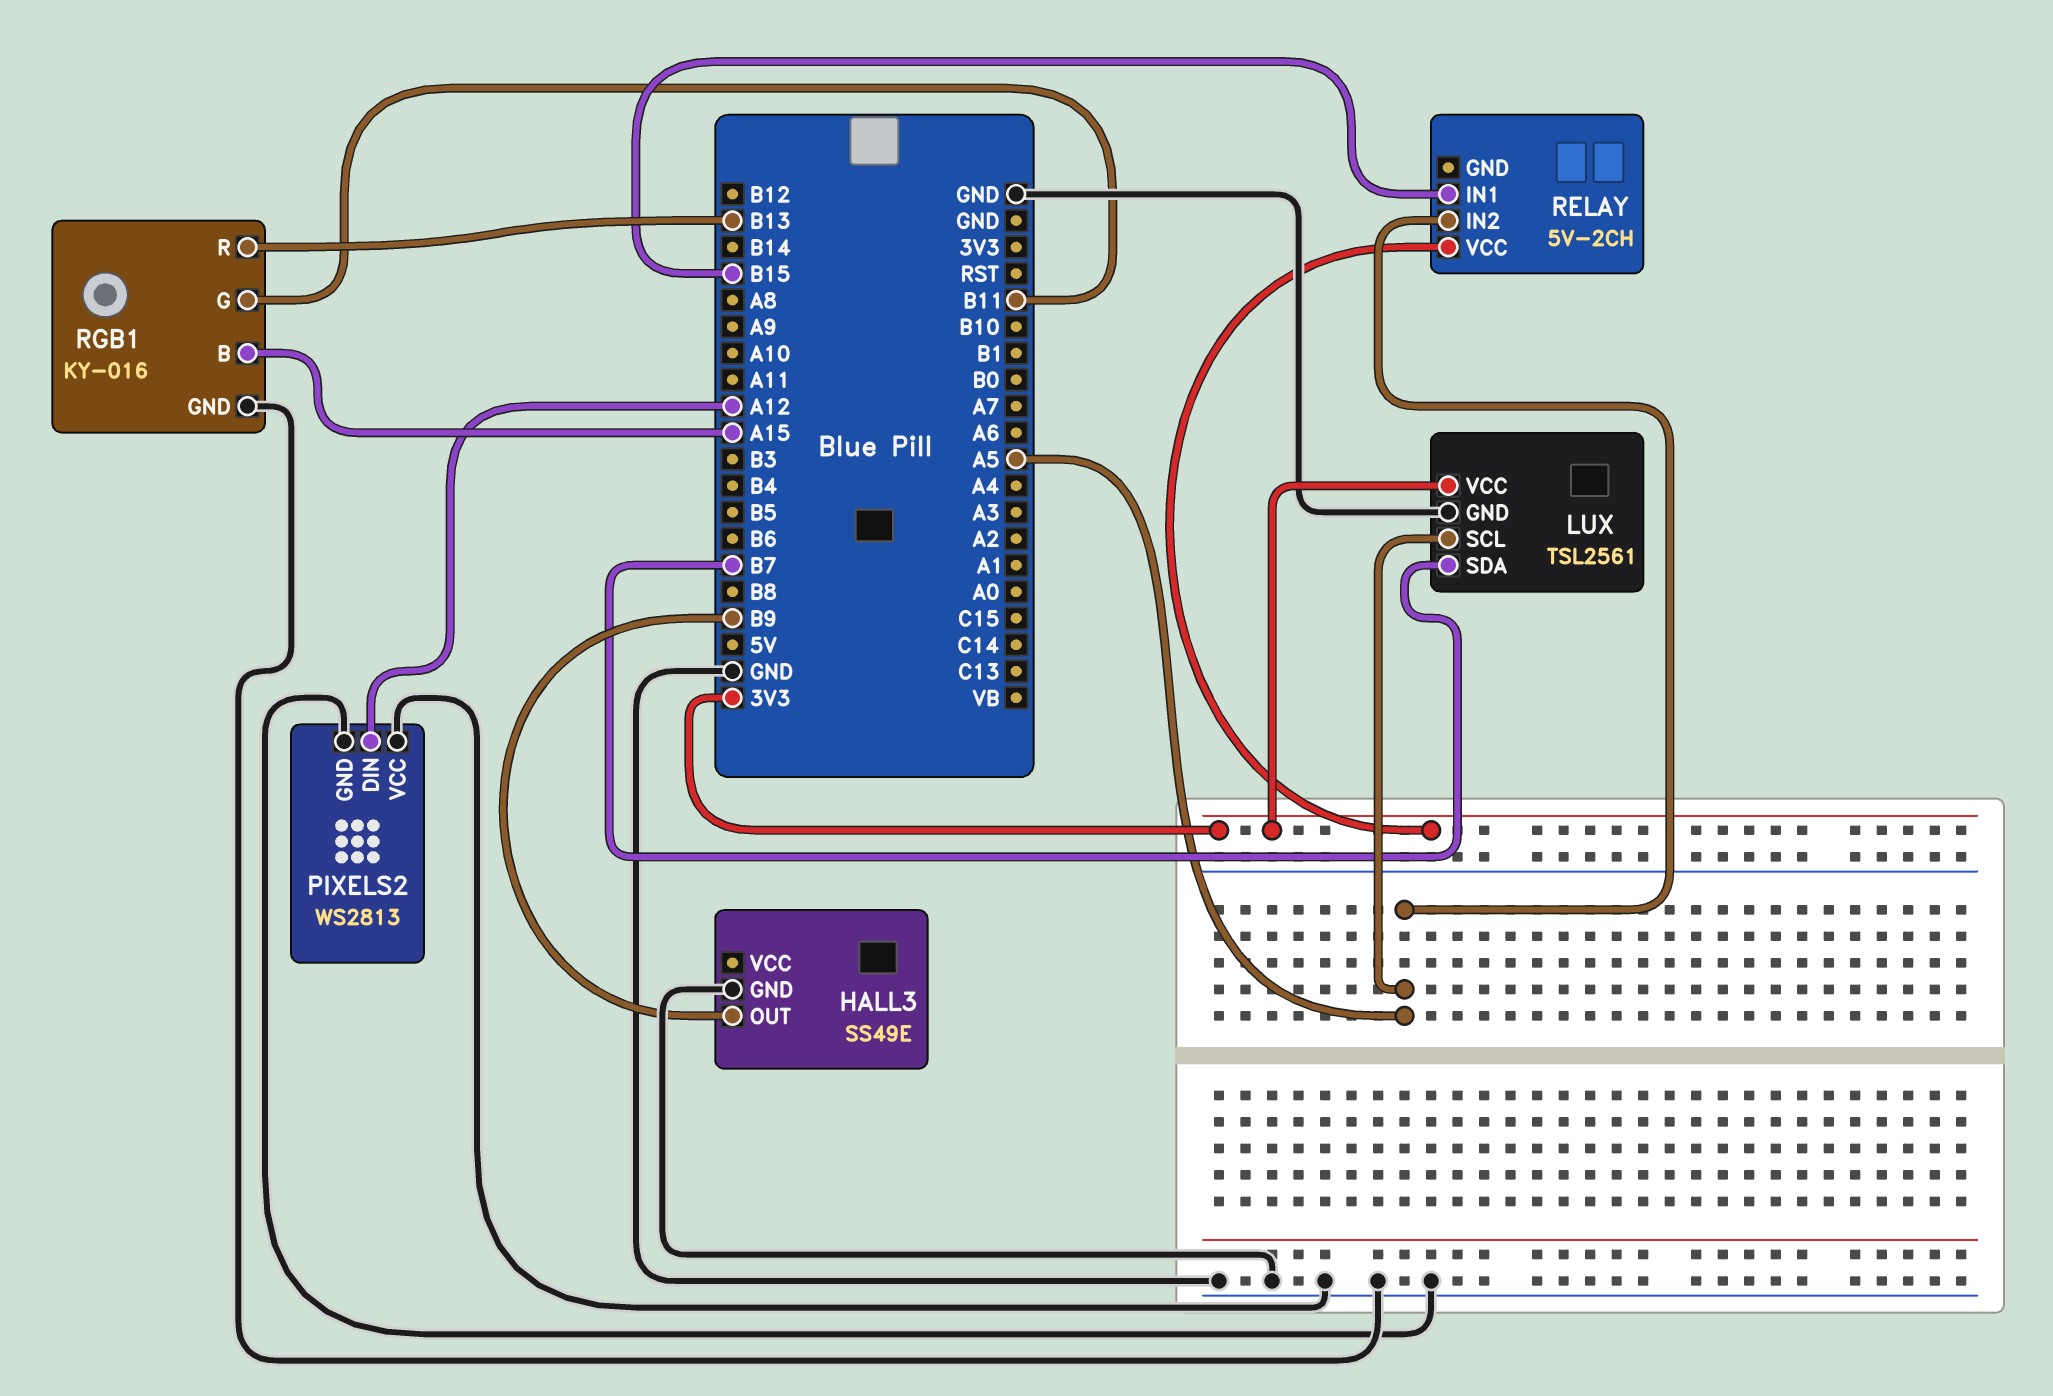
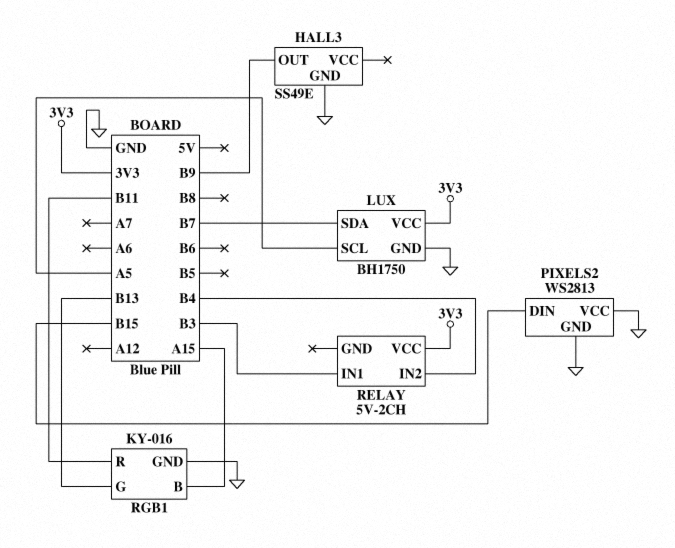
LUX: TSL2561 -> BH1750
PIXELS2 pin DIN: A12 -> B15
RELAY pin IN1: B15 -> B3
RELAY pin IN2: A5 -> B4
RGB1 pin G: B11 -> B13
RGB1 pin R: B13 -> B11

